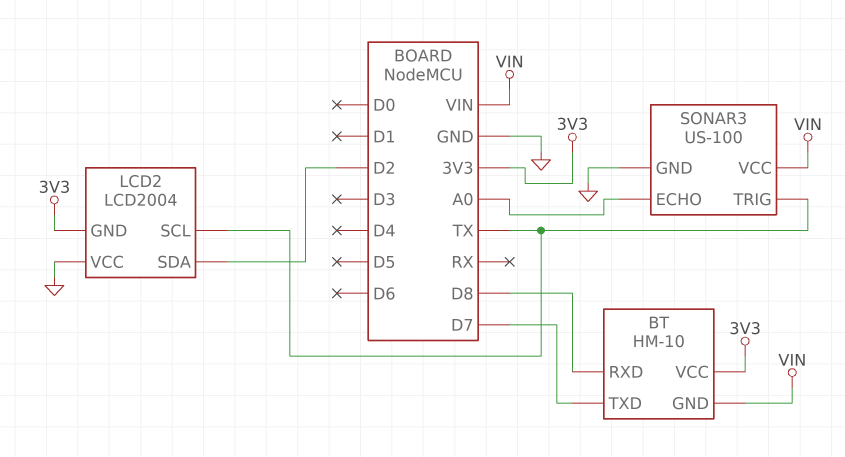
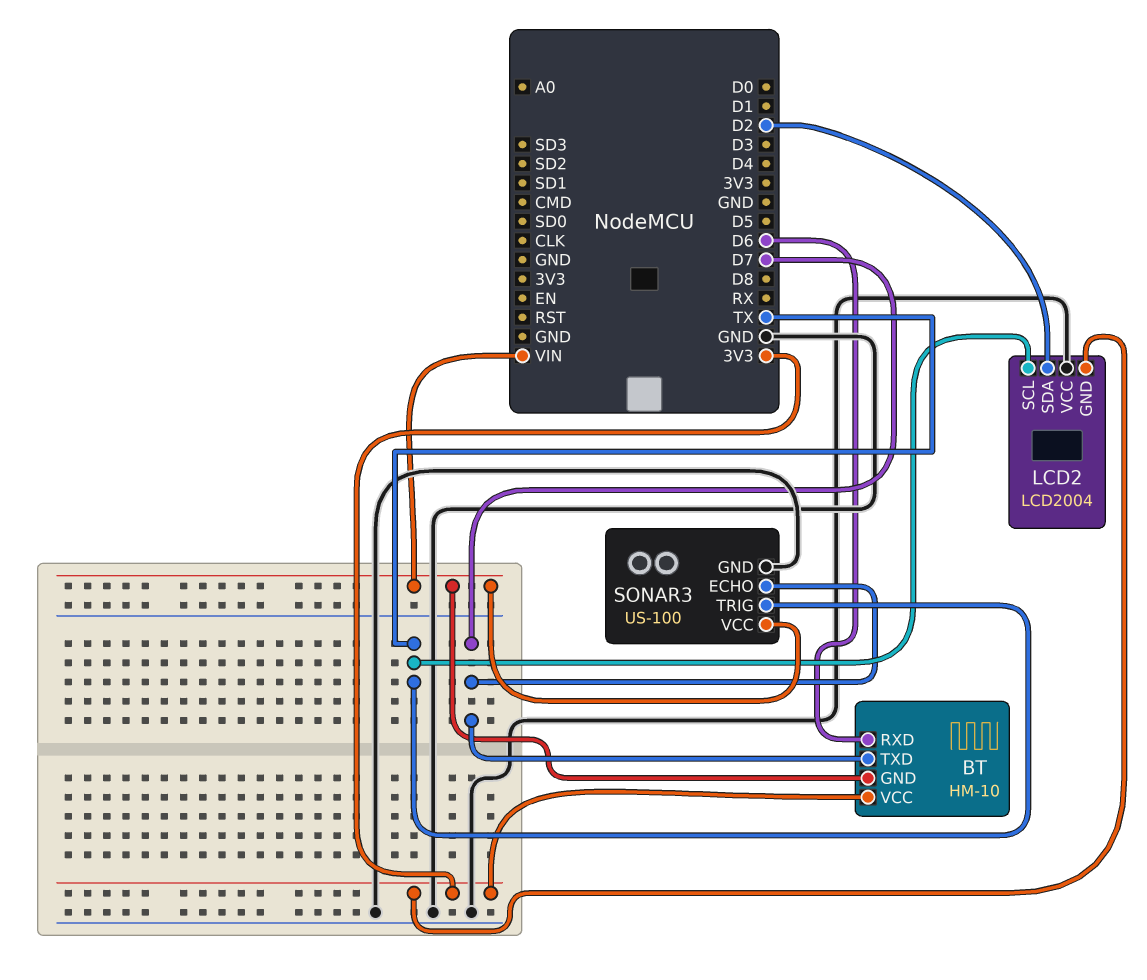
BT pin RXD: D8 -> D6
SONAR3 pin ECHO: A0 -> D7

